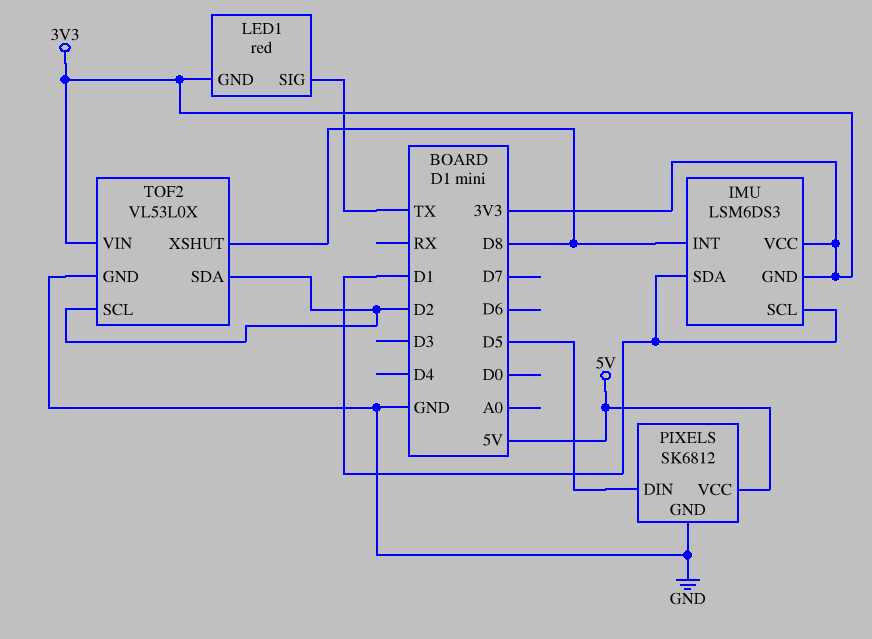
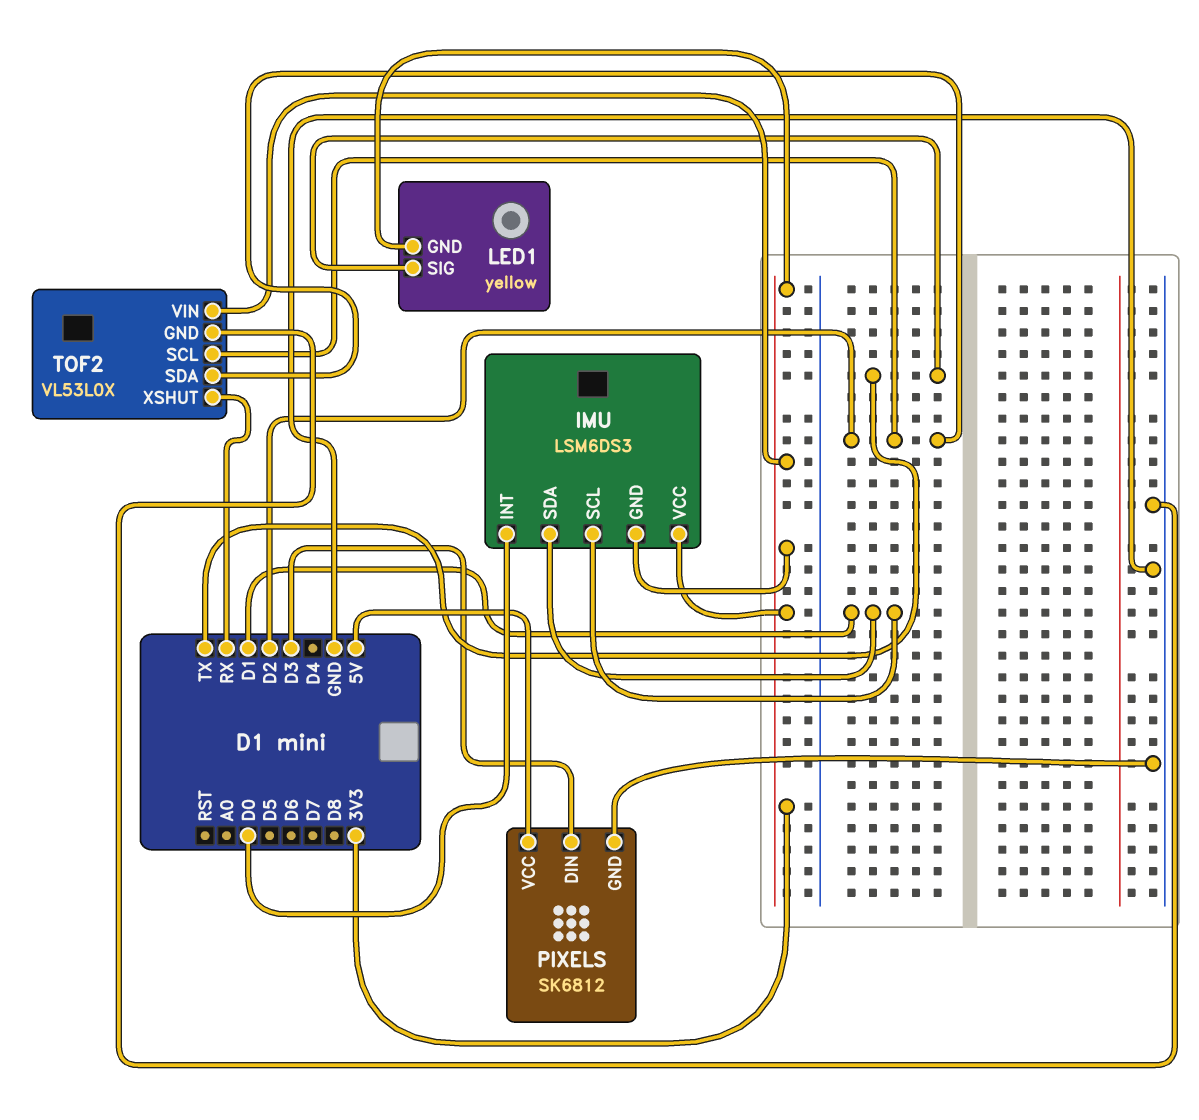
IMU pin INT: D8 -> D0
LED1: red -> yellow
PIXELS pin DIN: D5 -> D3
TOF2 pin XSHUT: D8 -> RX

